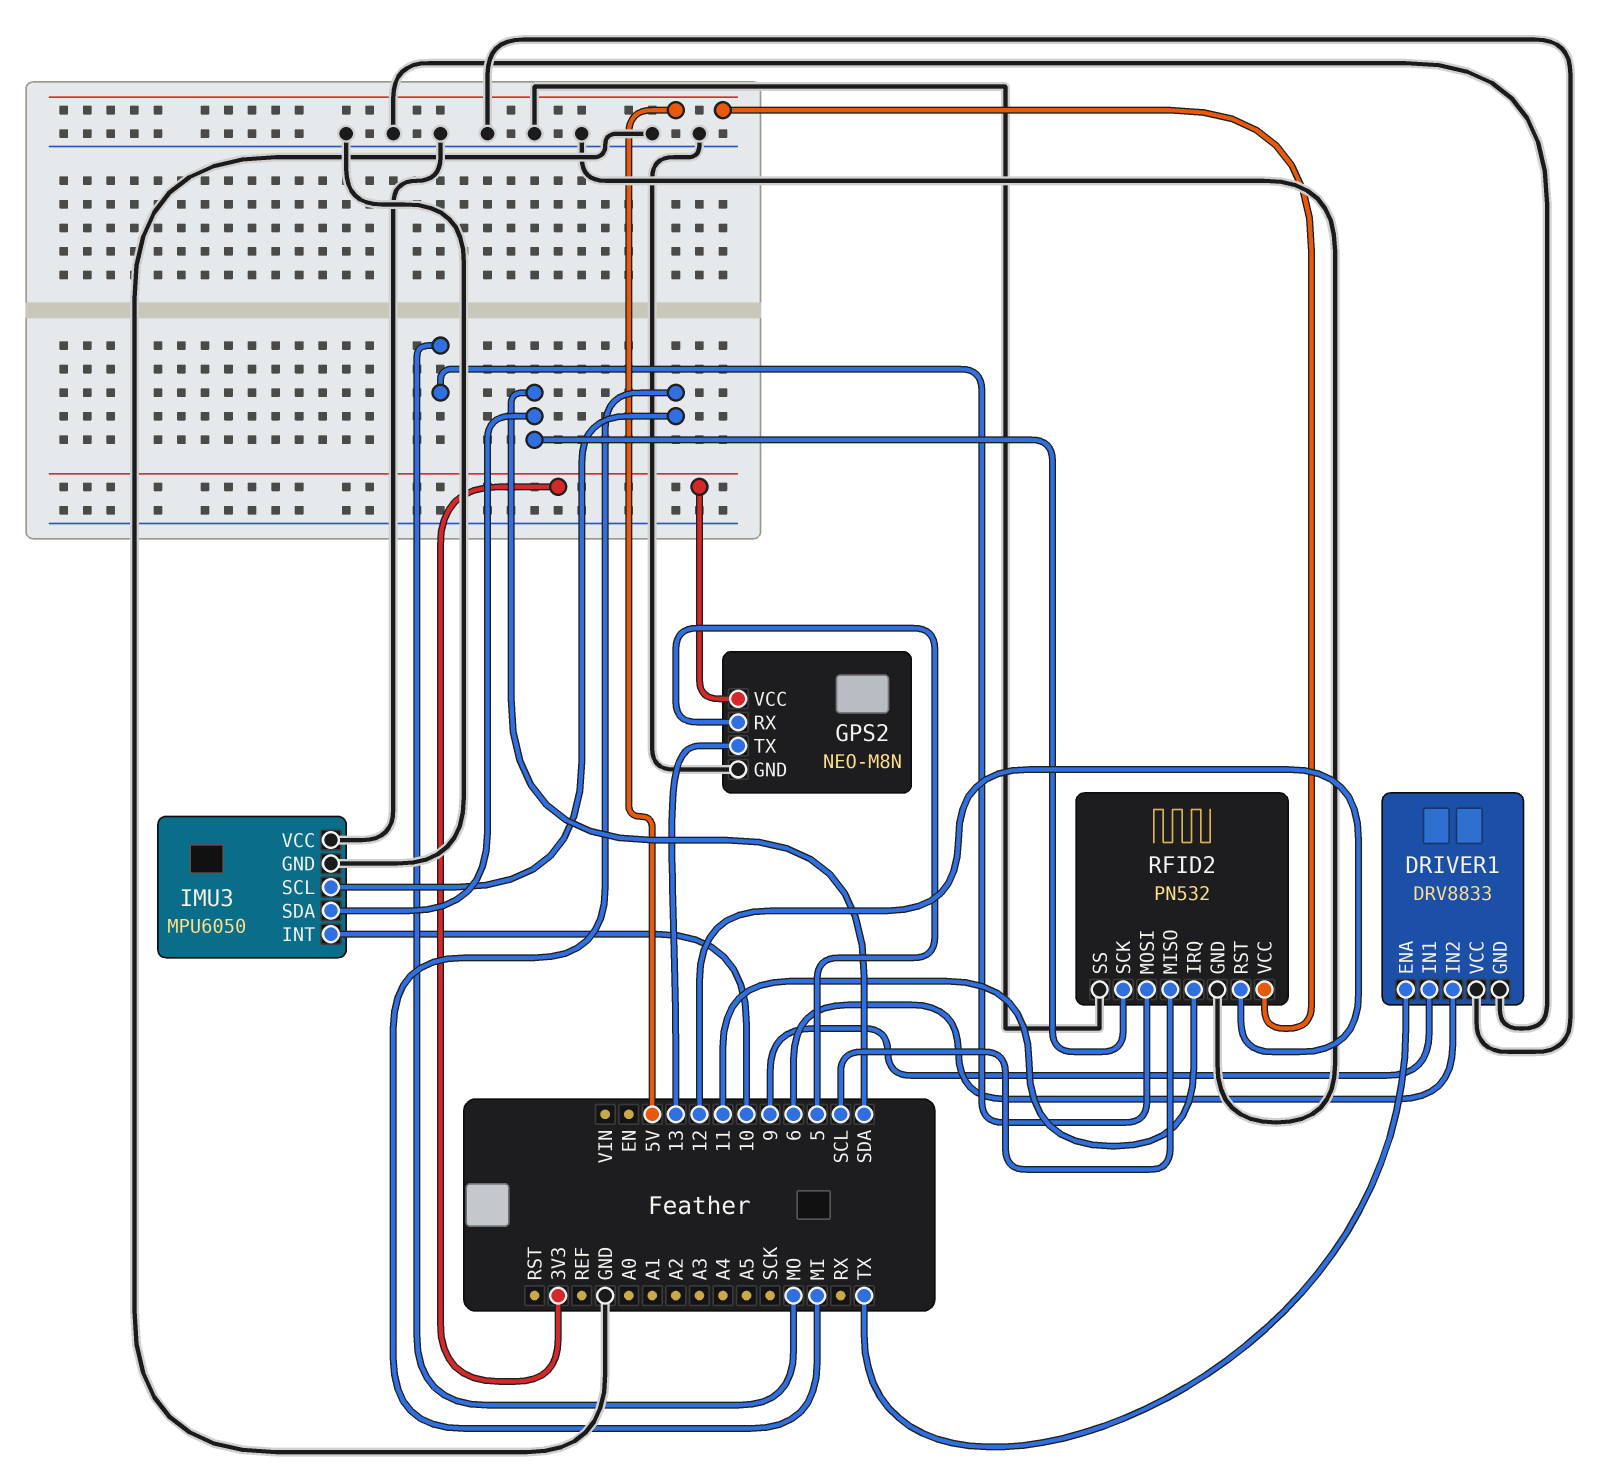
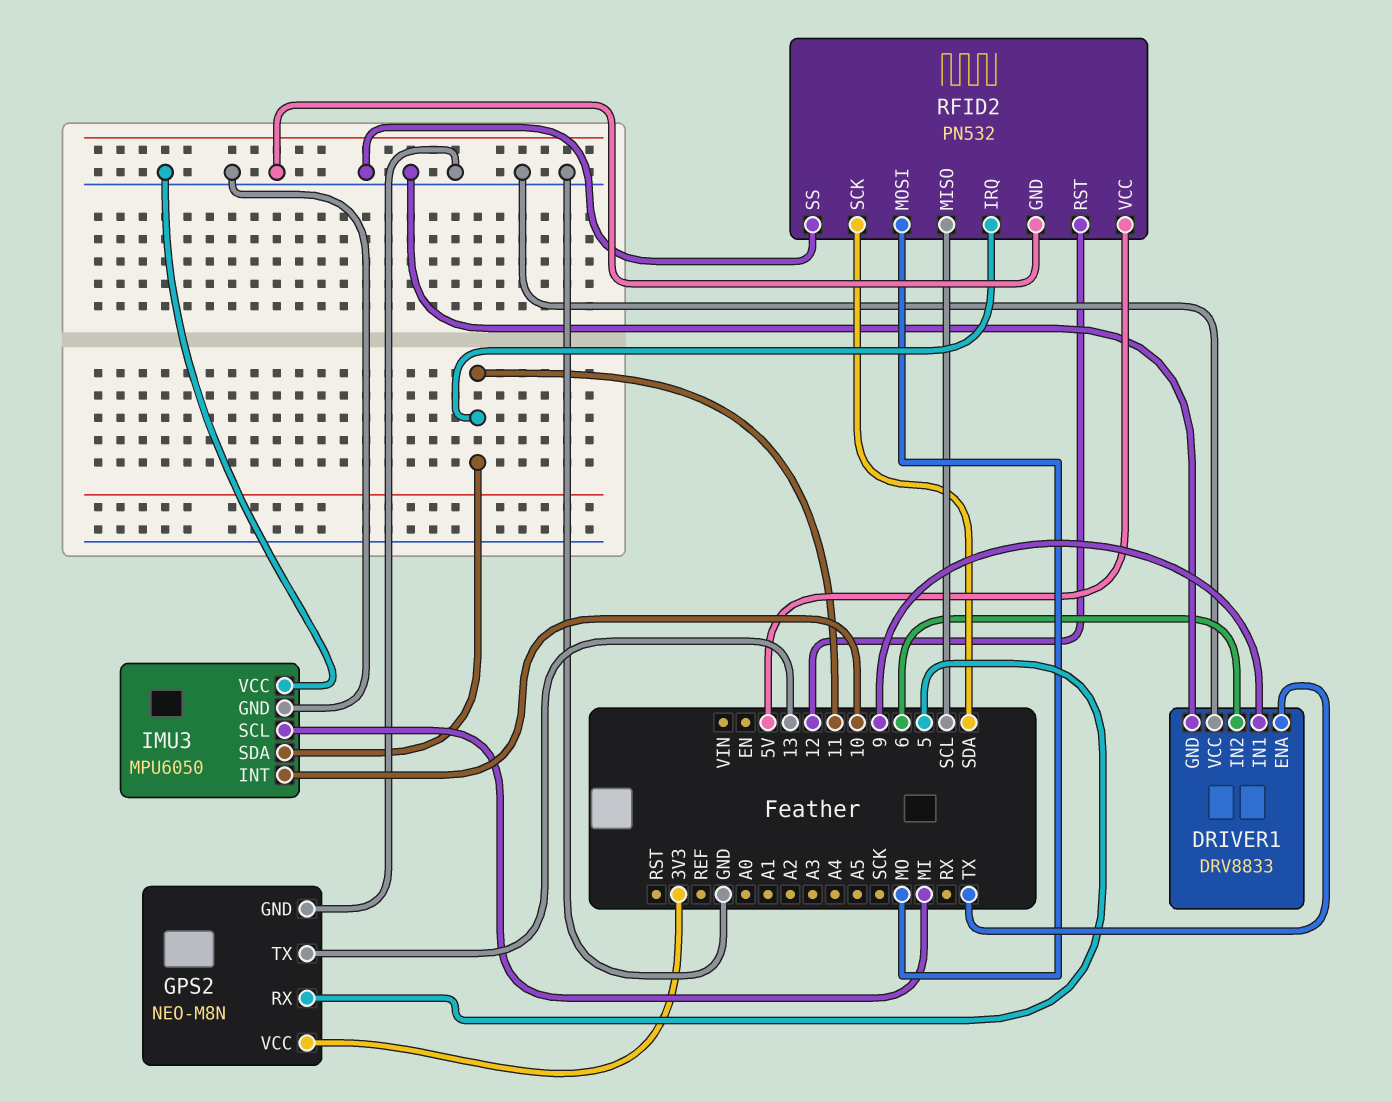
IMU3 pin SDA: SDA -> 11

